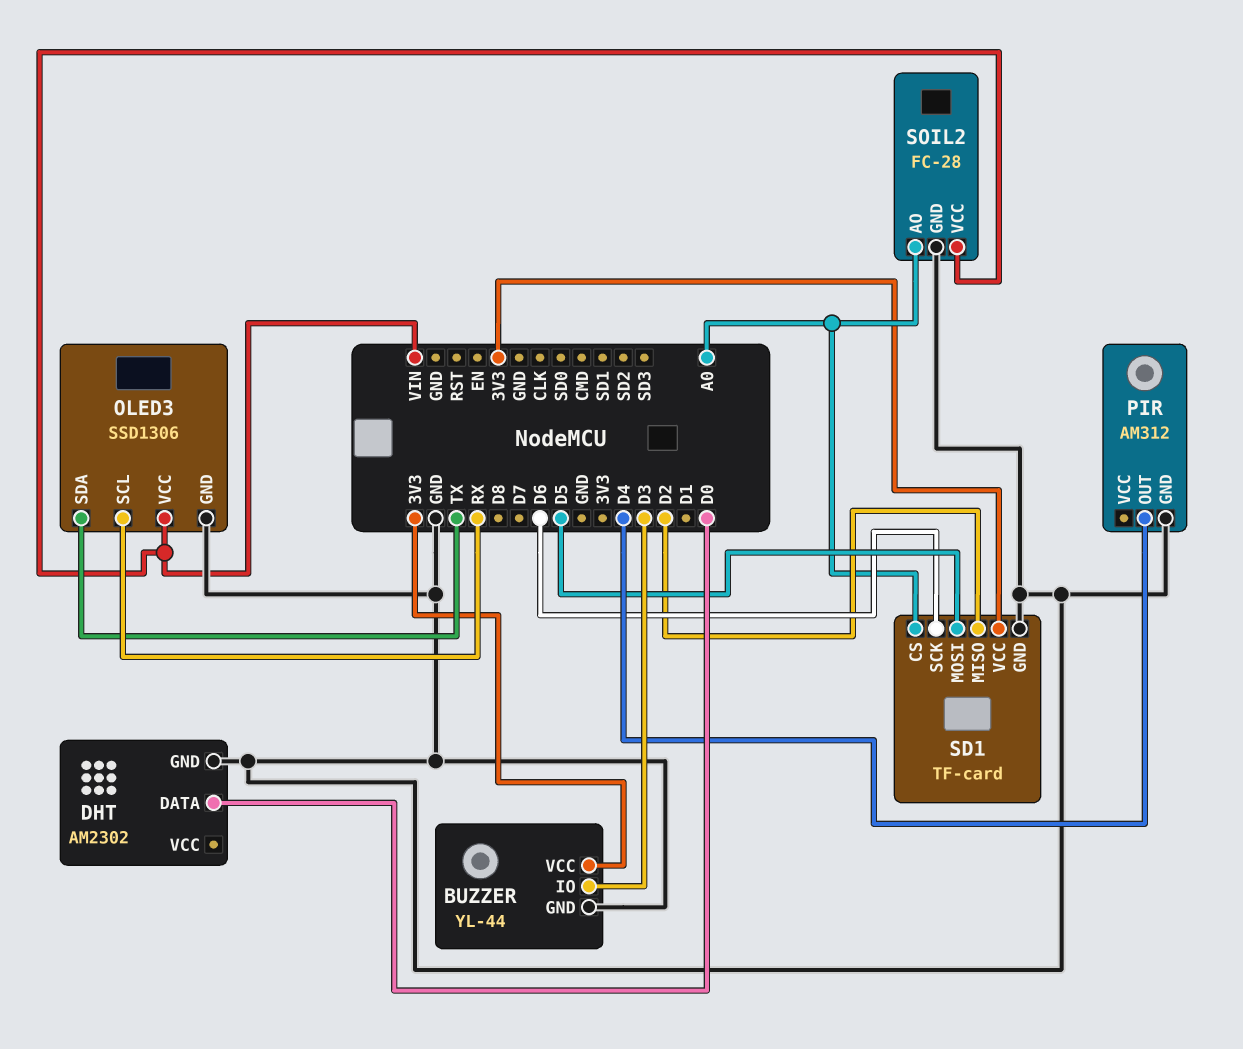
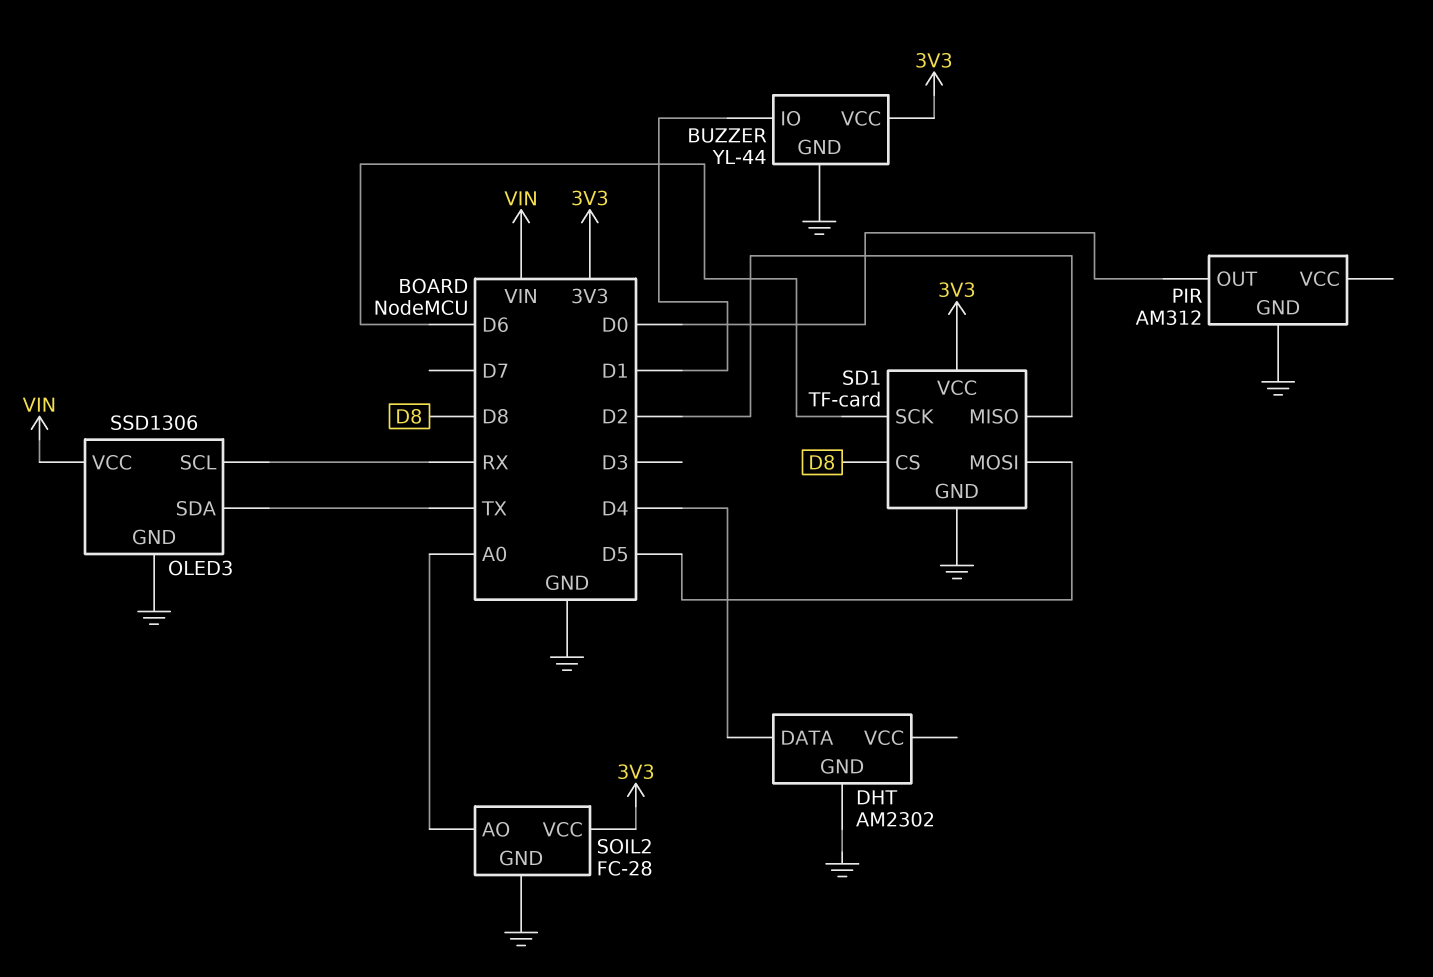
BUZZER pin IO: D3 -> D1
DHT pin DATA: D0 -> D4
PIR pin OUT: D4 -> D0
SD1 pin CS: A0 -> D8
SOIL2 pin VCC: VIN -> 3V3

